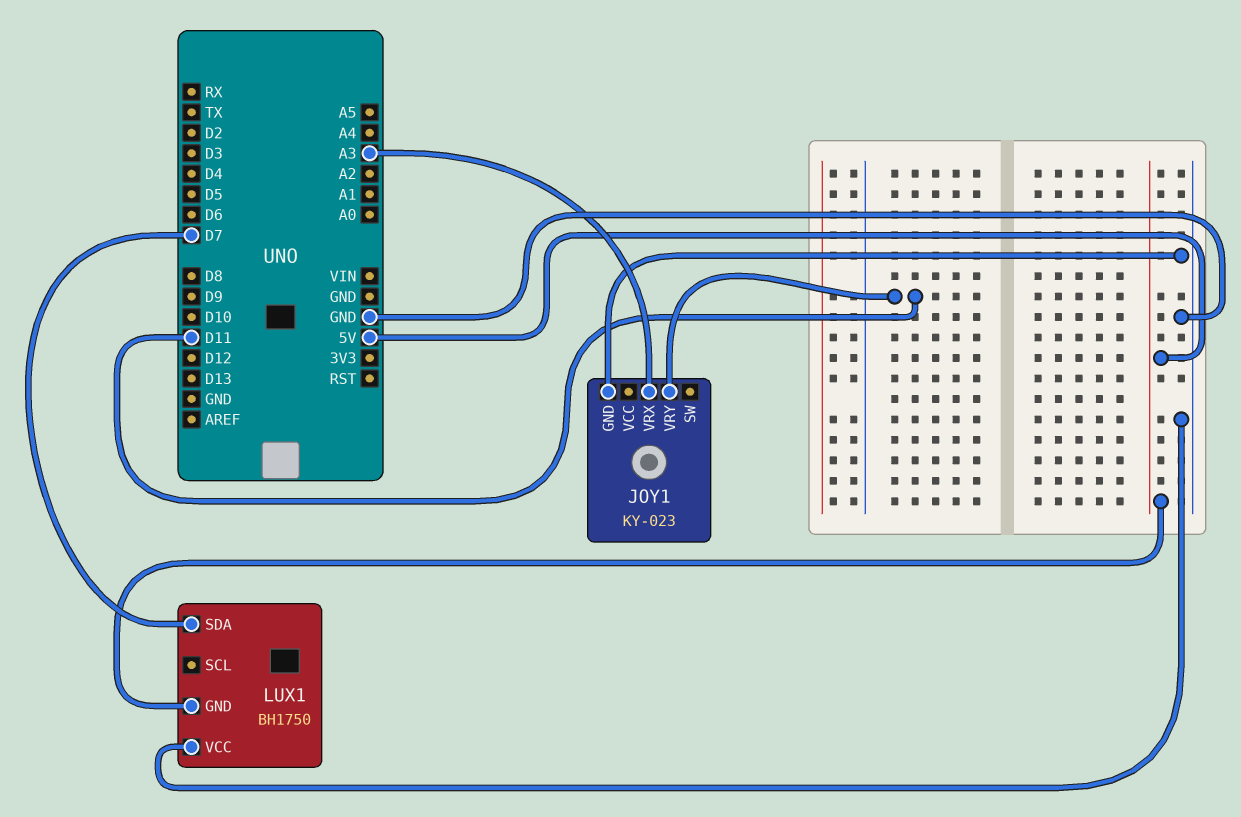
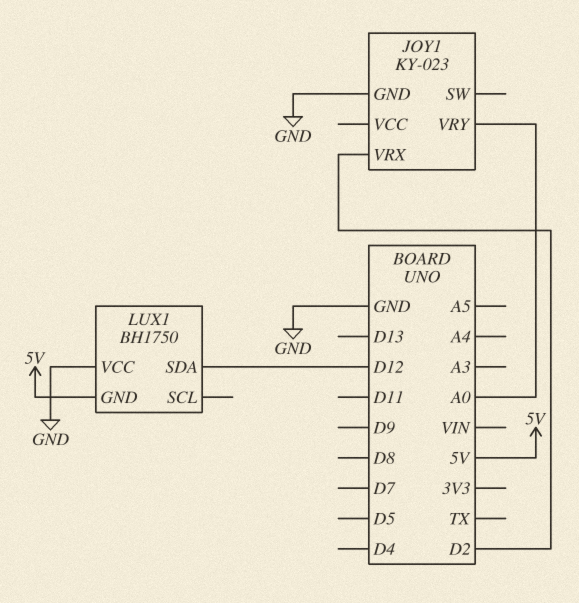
JOY1 pin VRX: A3 -> D2
JOY1 pin VRY: D11 -> A0
LUX1 pin SDA: D7 -> D12

